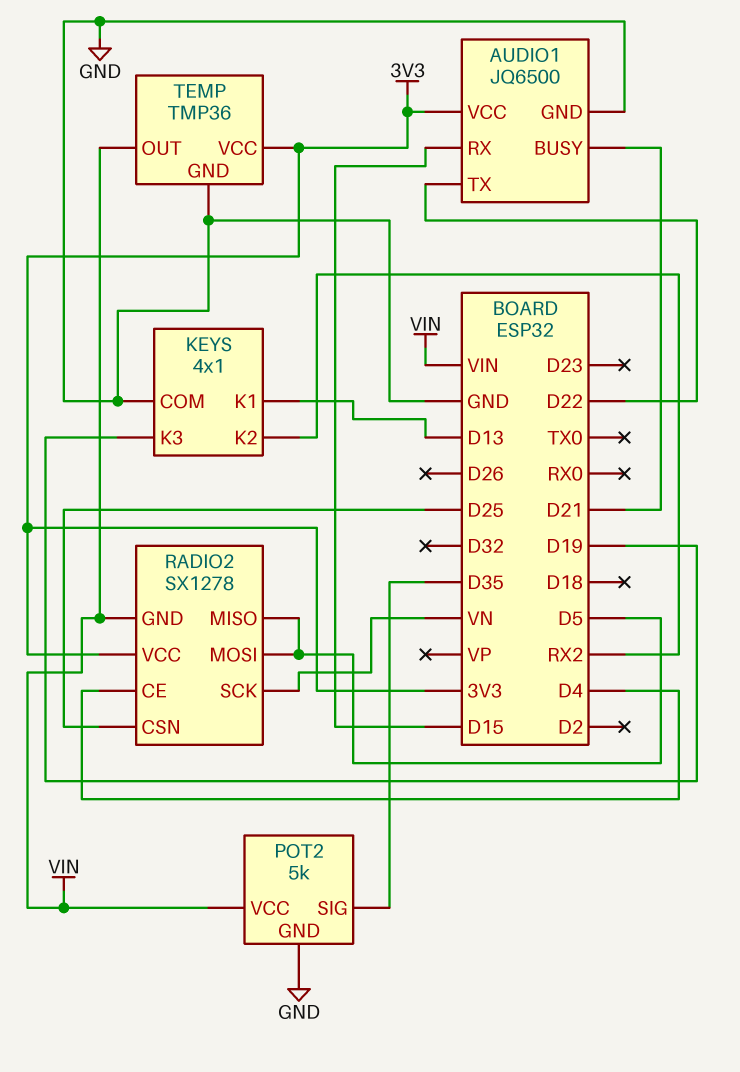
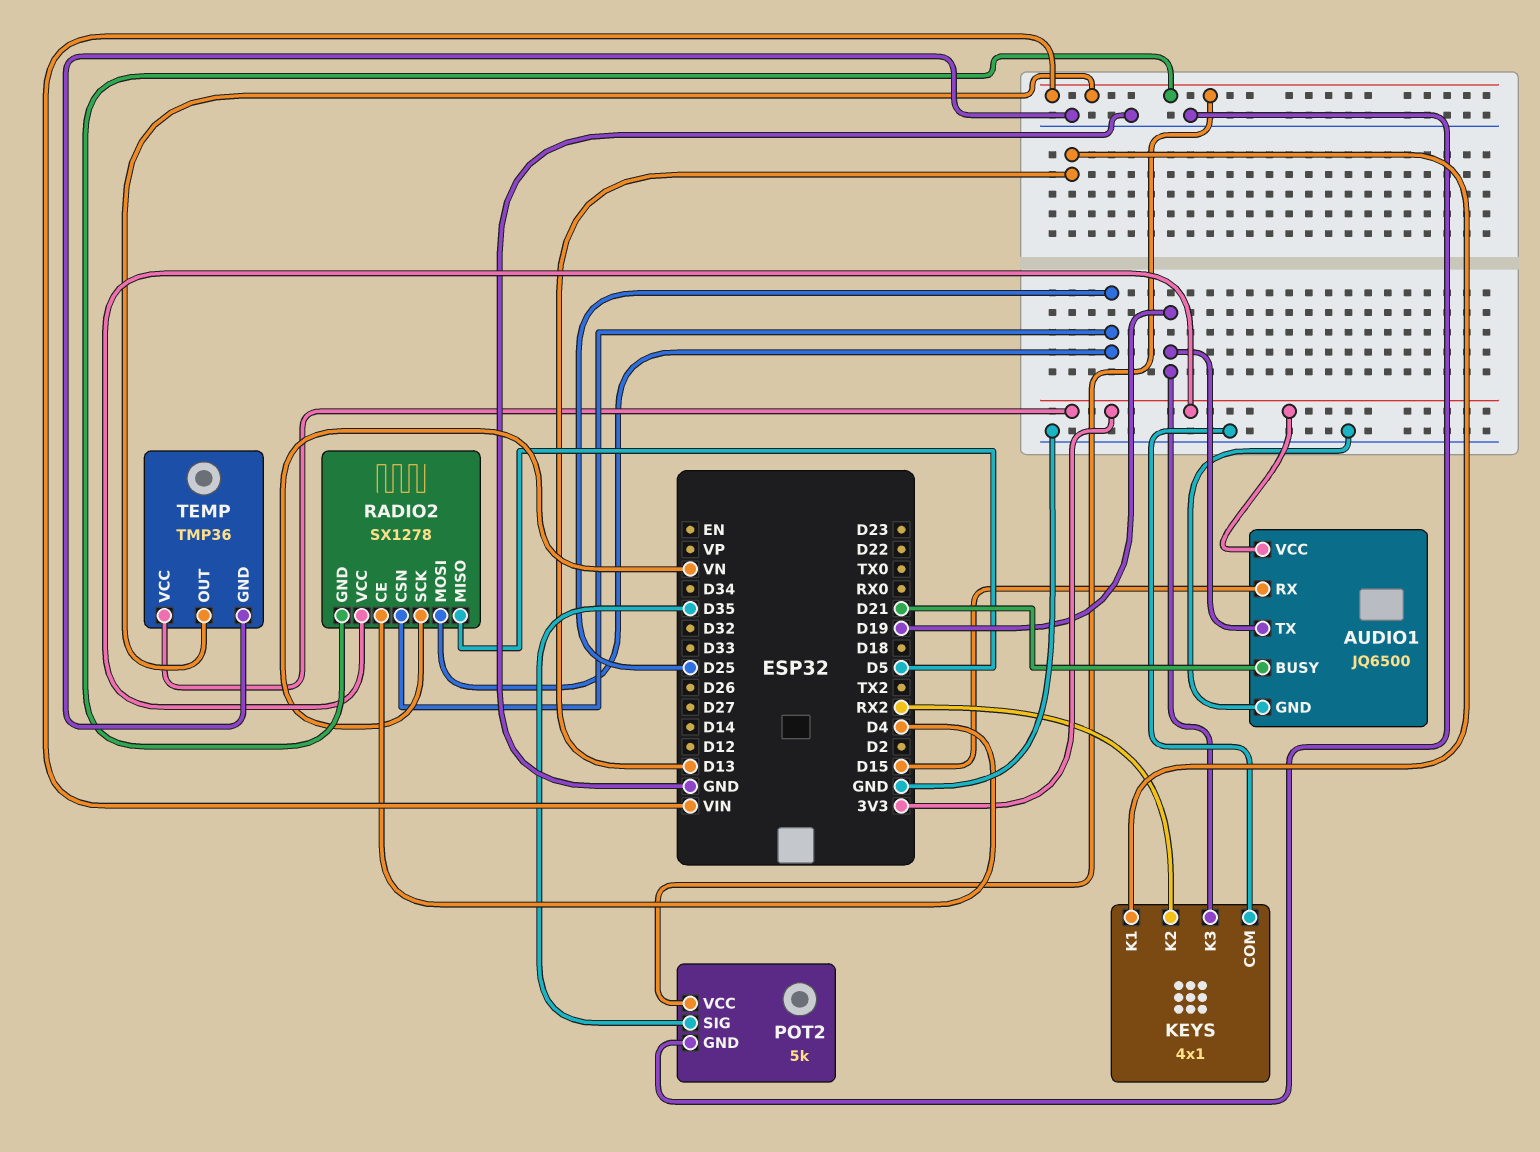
AUDIO1 pin TX: D22 -> D19
RADIO2 pin MOSI: D5 -> D25

